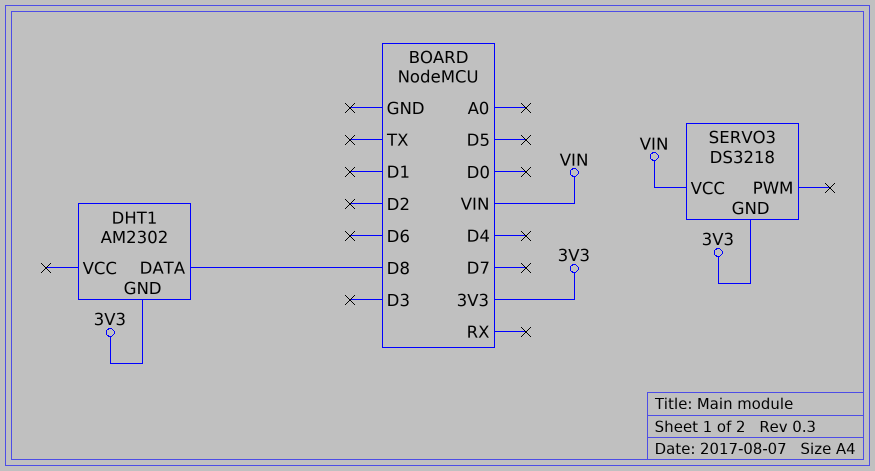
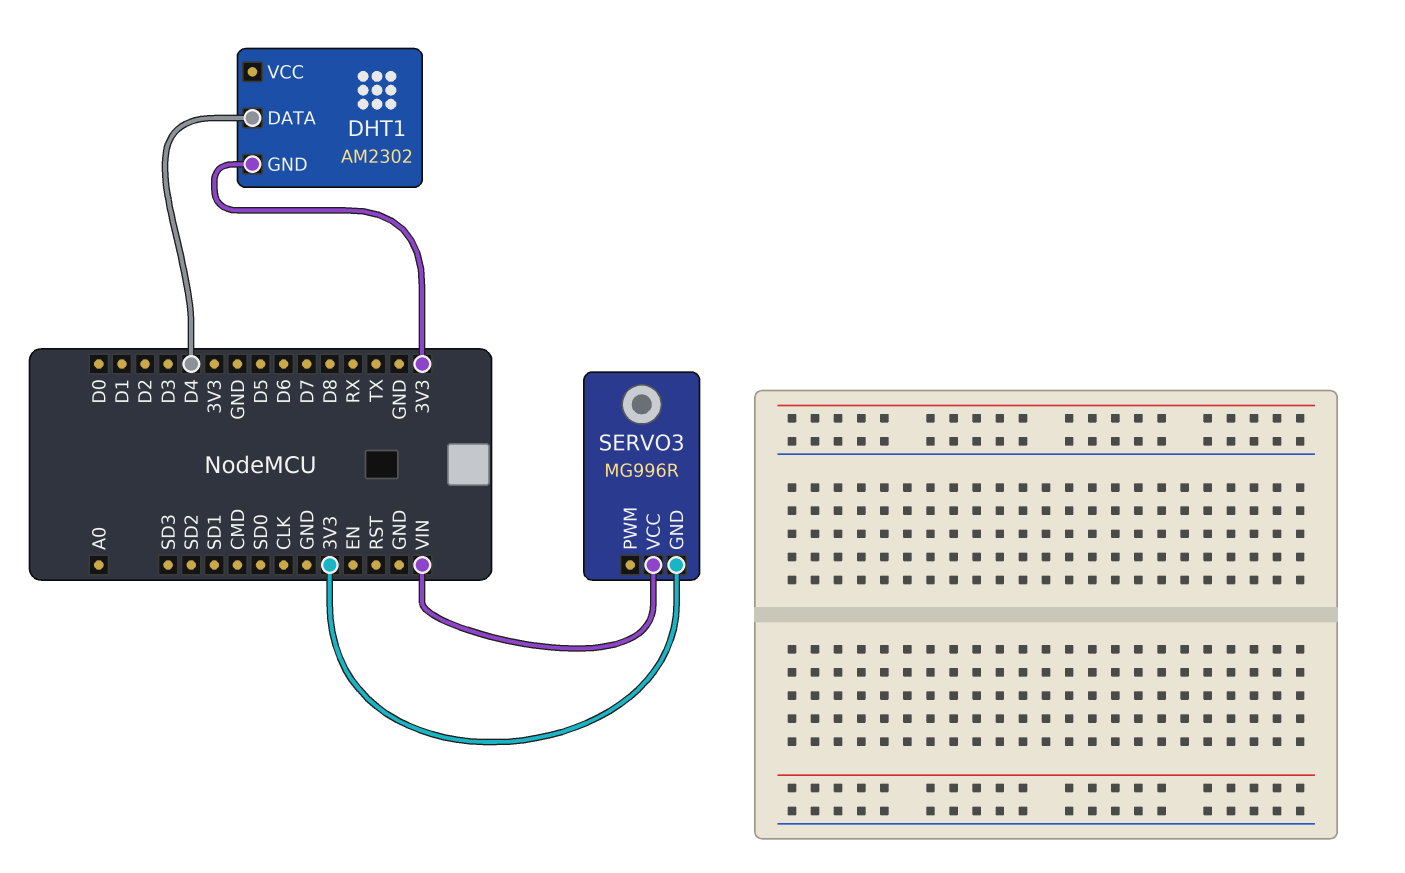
DHT1 pin DATA: D8 -> D4
SERVO3: DS3218 -> MG996R

